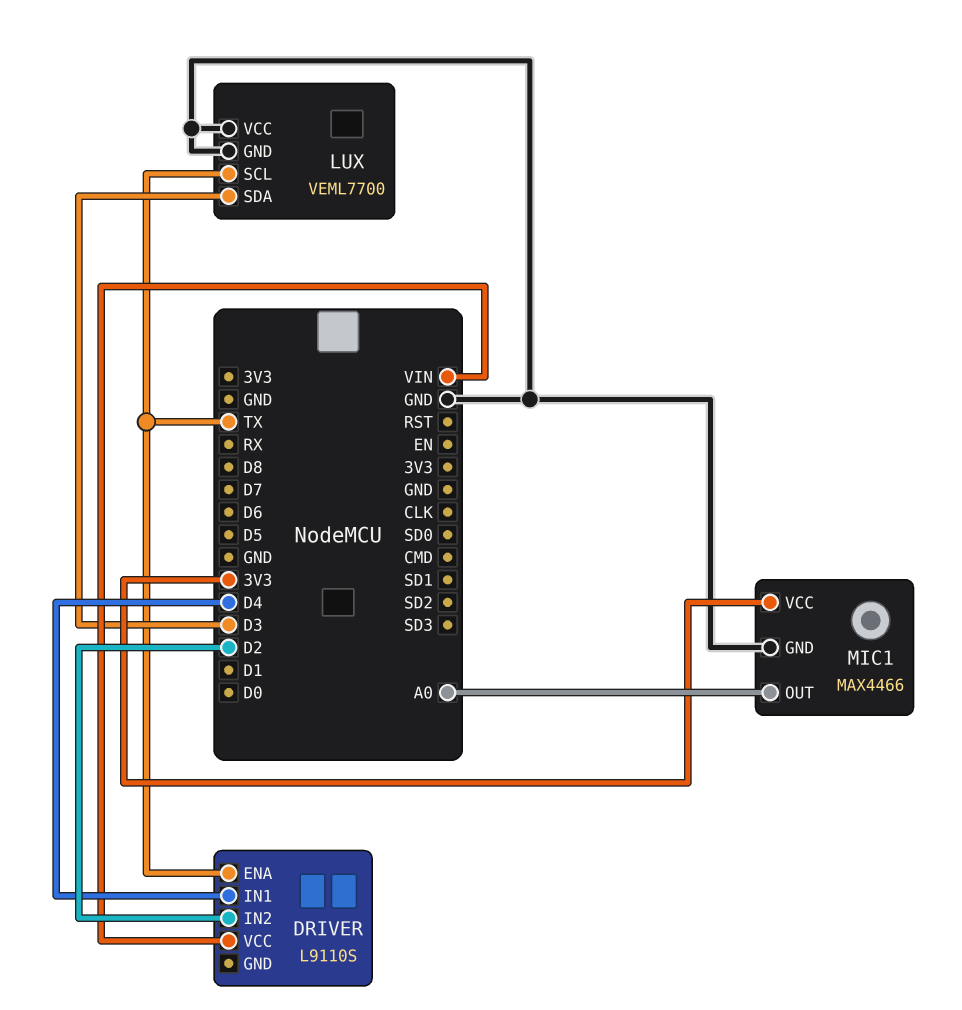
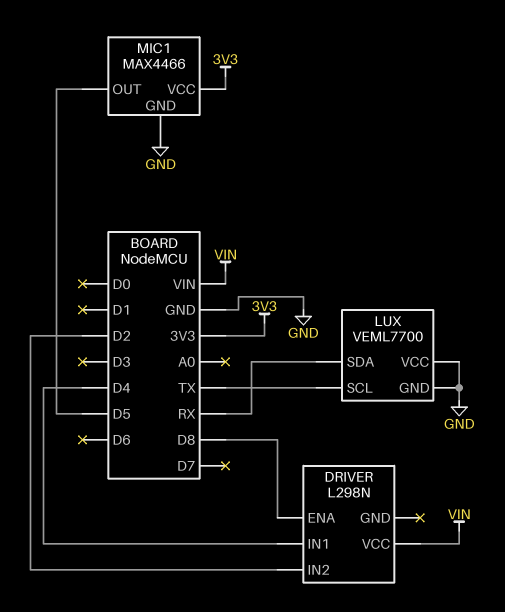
DRIVER: L9110S -> L298N
DRIVER pin ENA: TX -> D8
LUX pin SDA: D3 -> RX
MIC1 pin OUT: A0 -> D5

